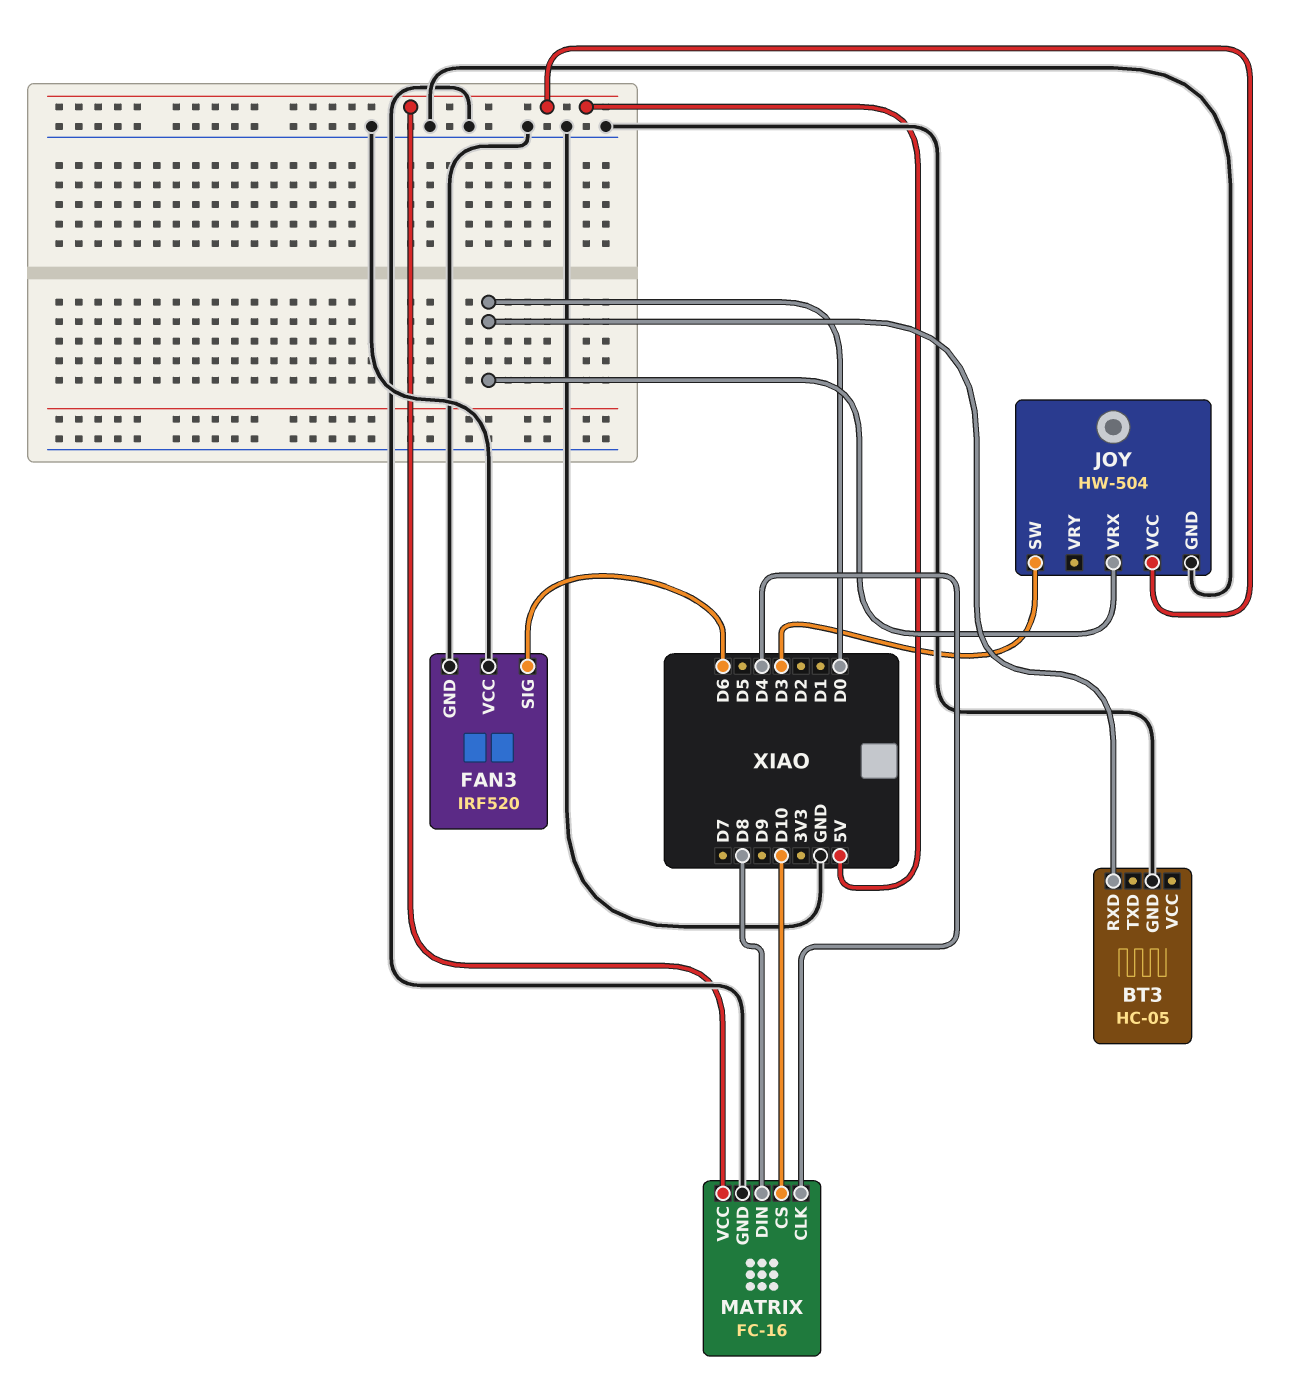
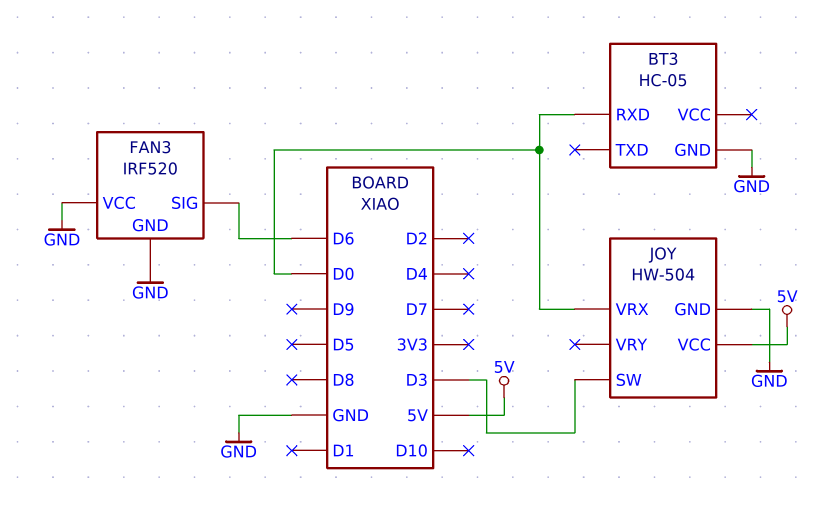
MATRIX: FC-16 -> none
MATRIX pin CLK: D4 -> none
MATRIX pin CS: D10 -> none
MATRIX pin DIN: D8 -> none
MATRIX pin GND: GND -> none
MATRIX pin VCC: 5V -> none

